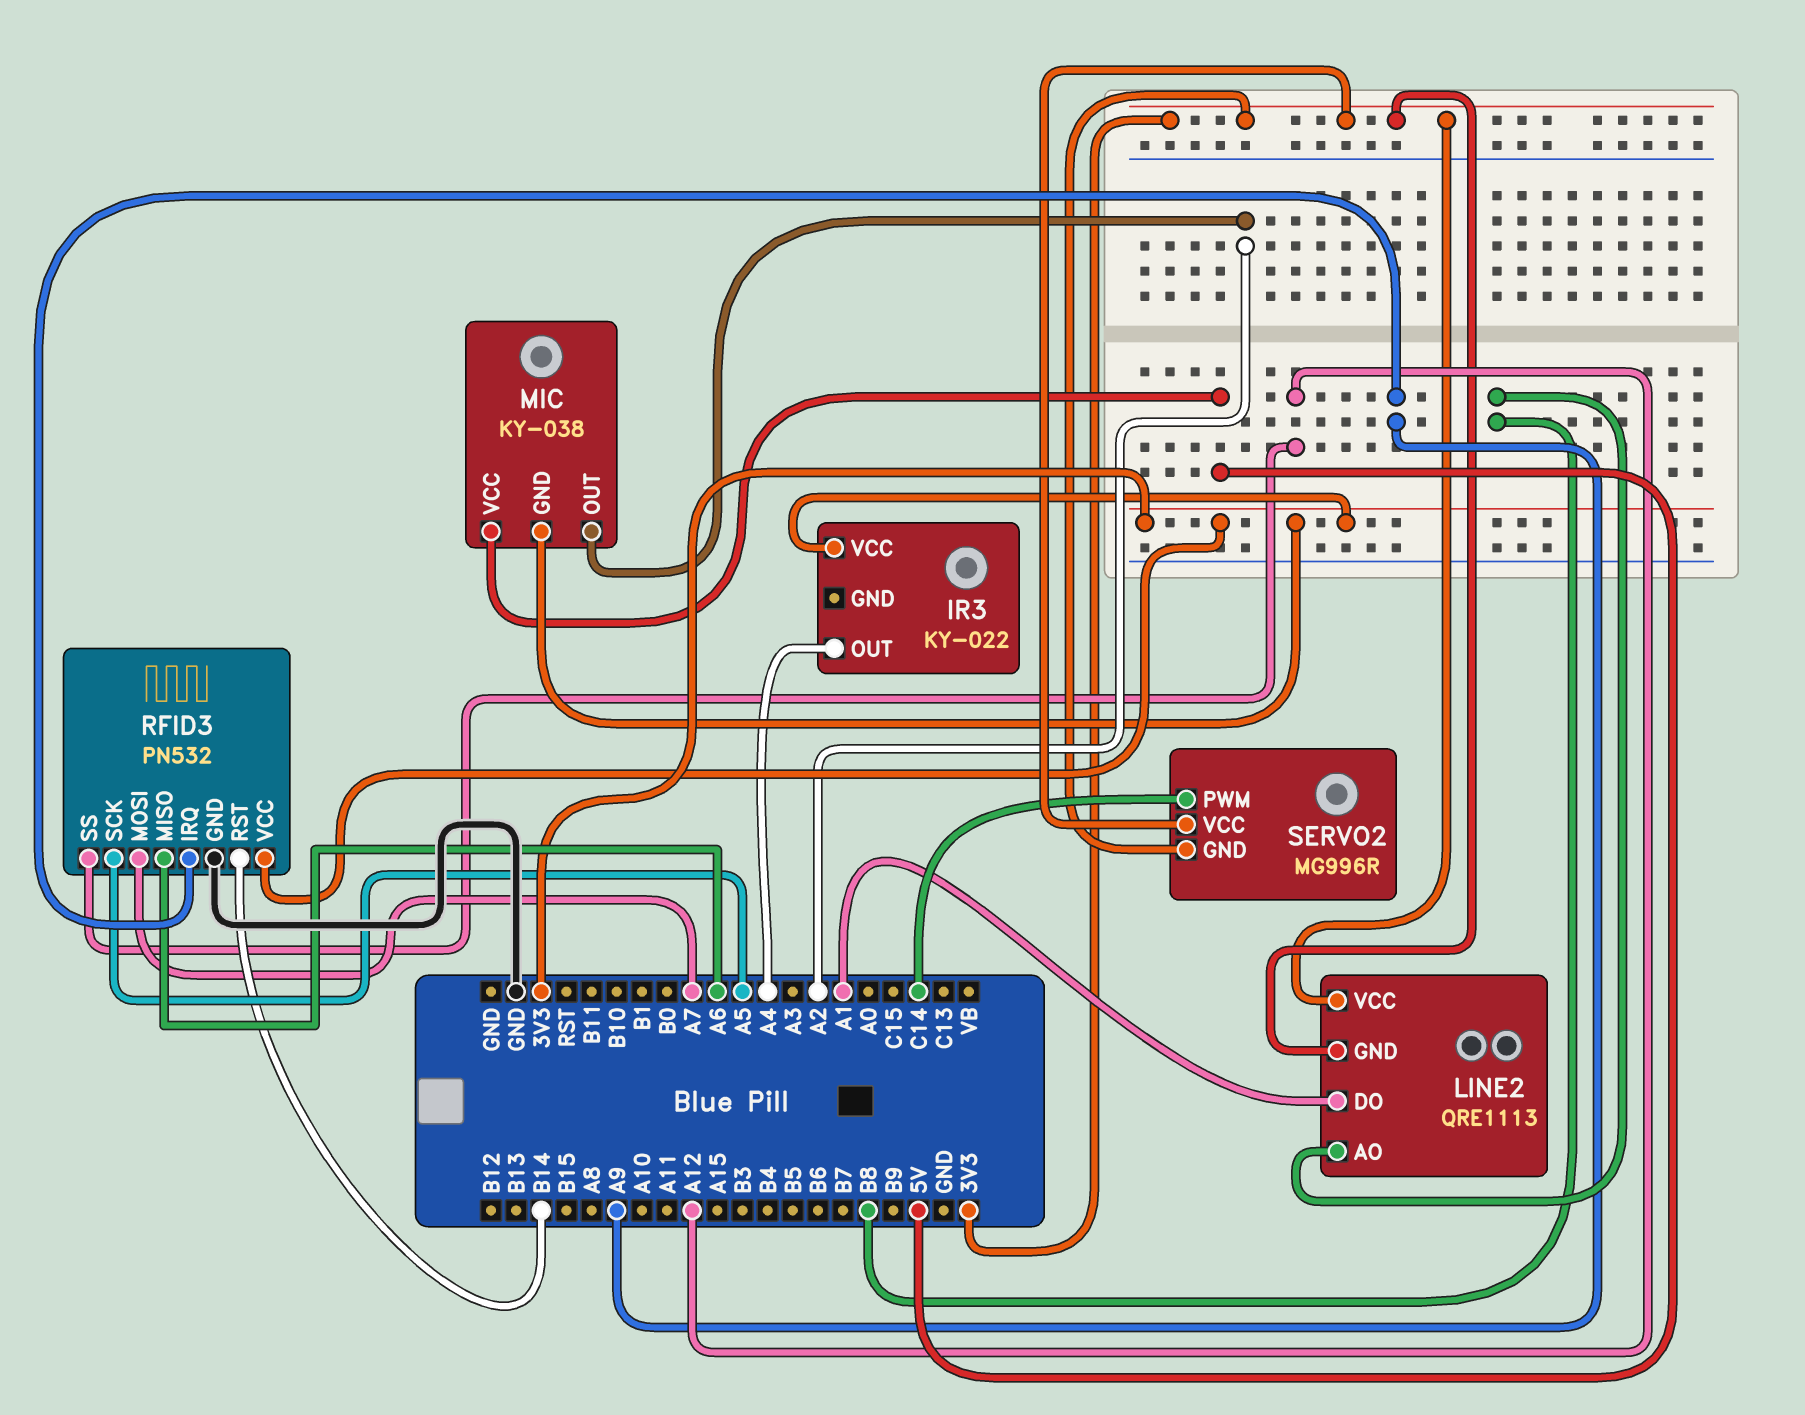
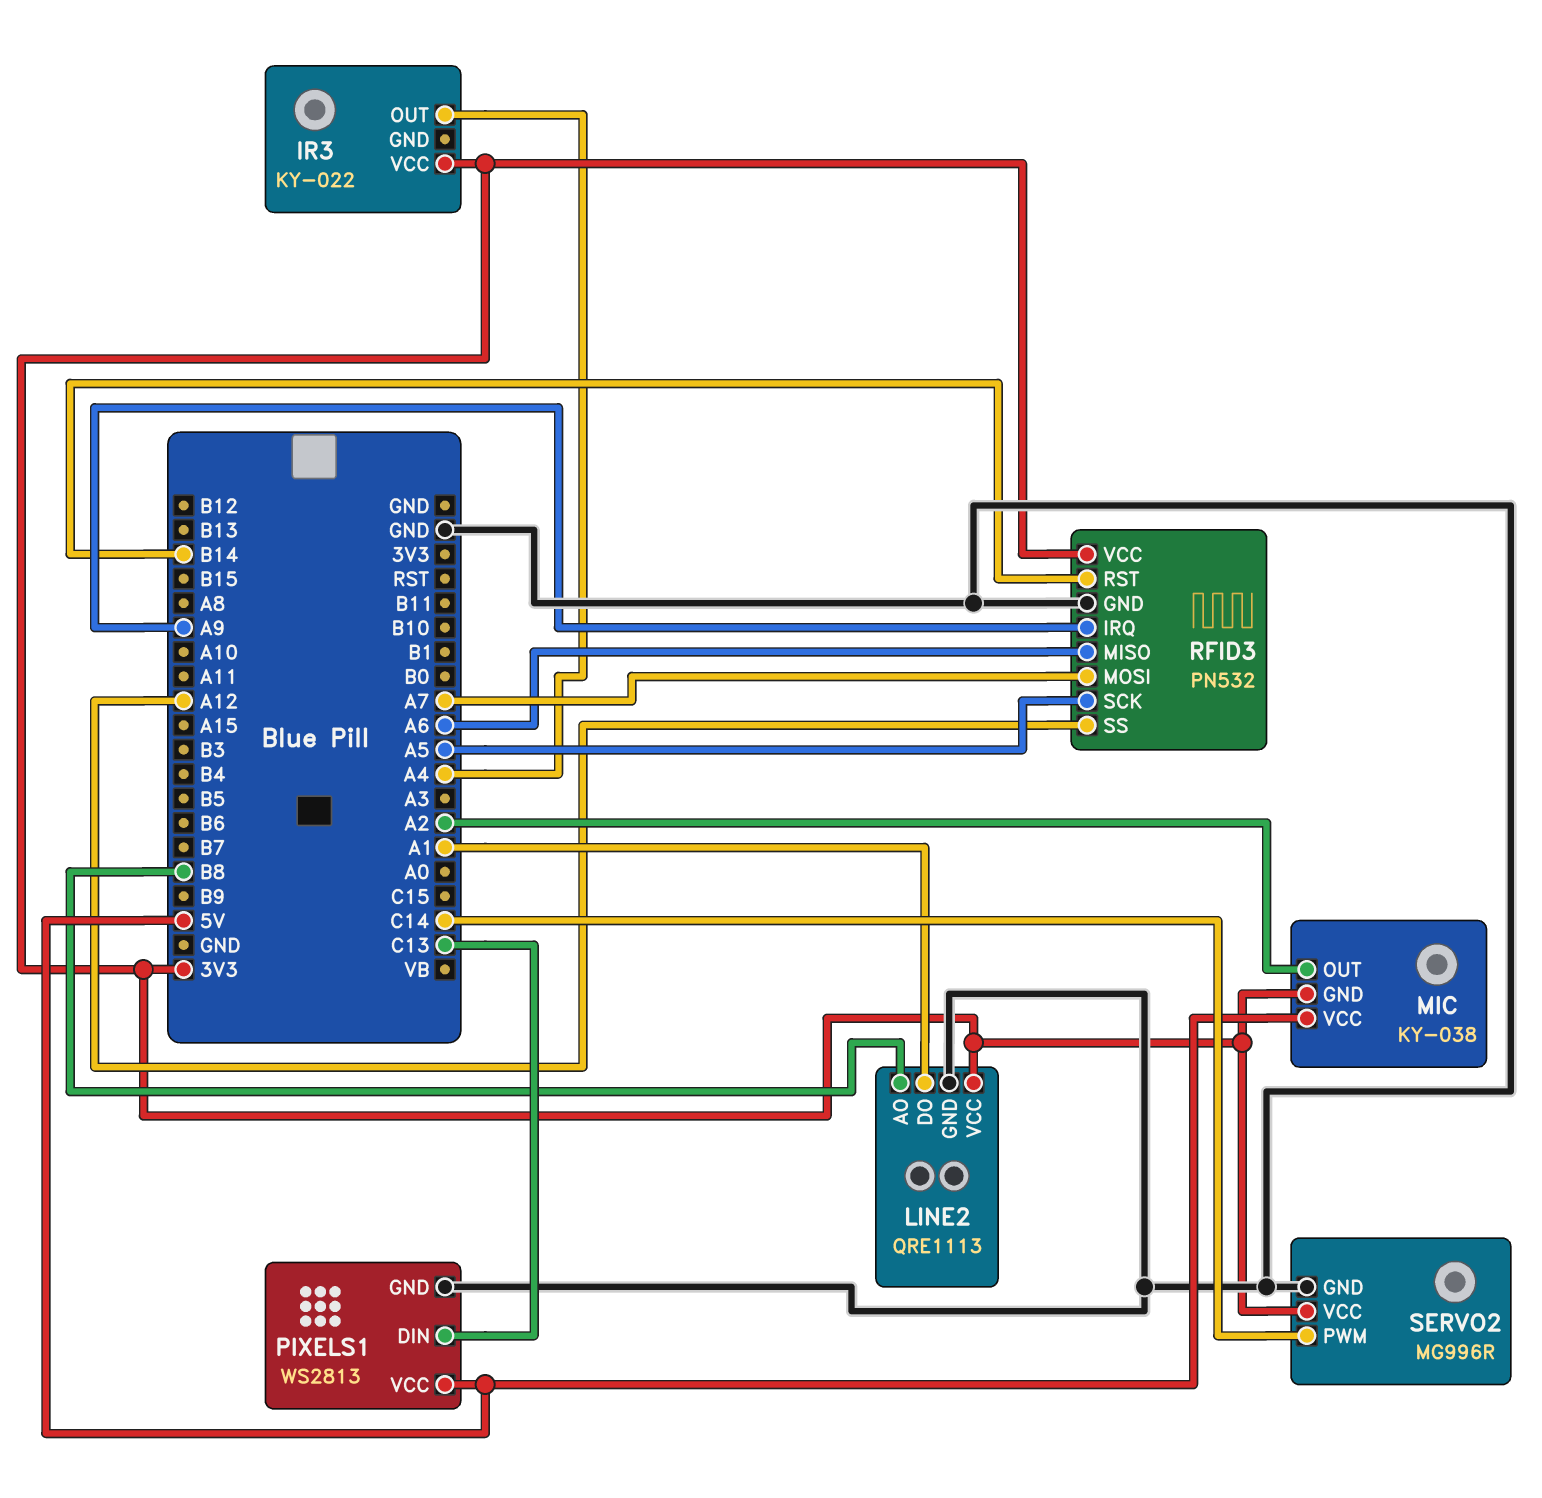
LINE2 pin GND: 3V3 -> GND
PIXELS1: none -> WS2813
PIXELS1 pin DIN: none -> C13
PIXELS1 pin GND: none -> GND
PIXELS1 pin VCC: none -> 5V
SERVO2 pin GND: 3V3 -> GND

